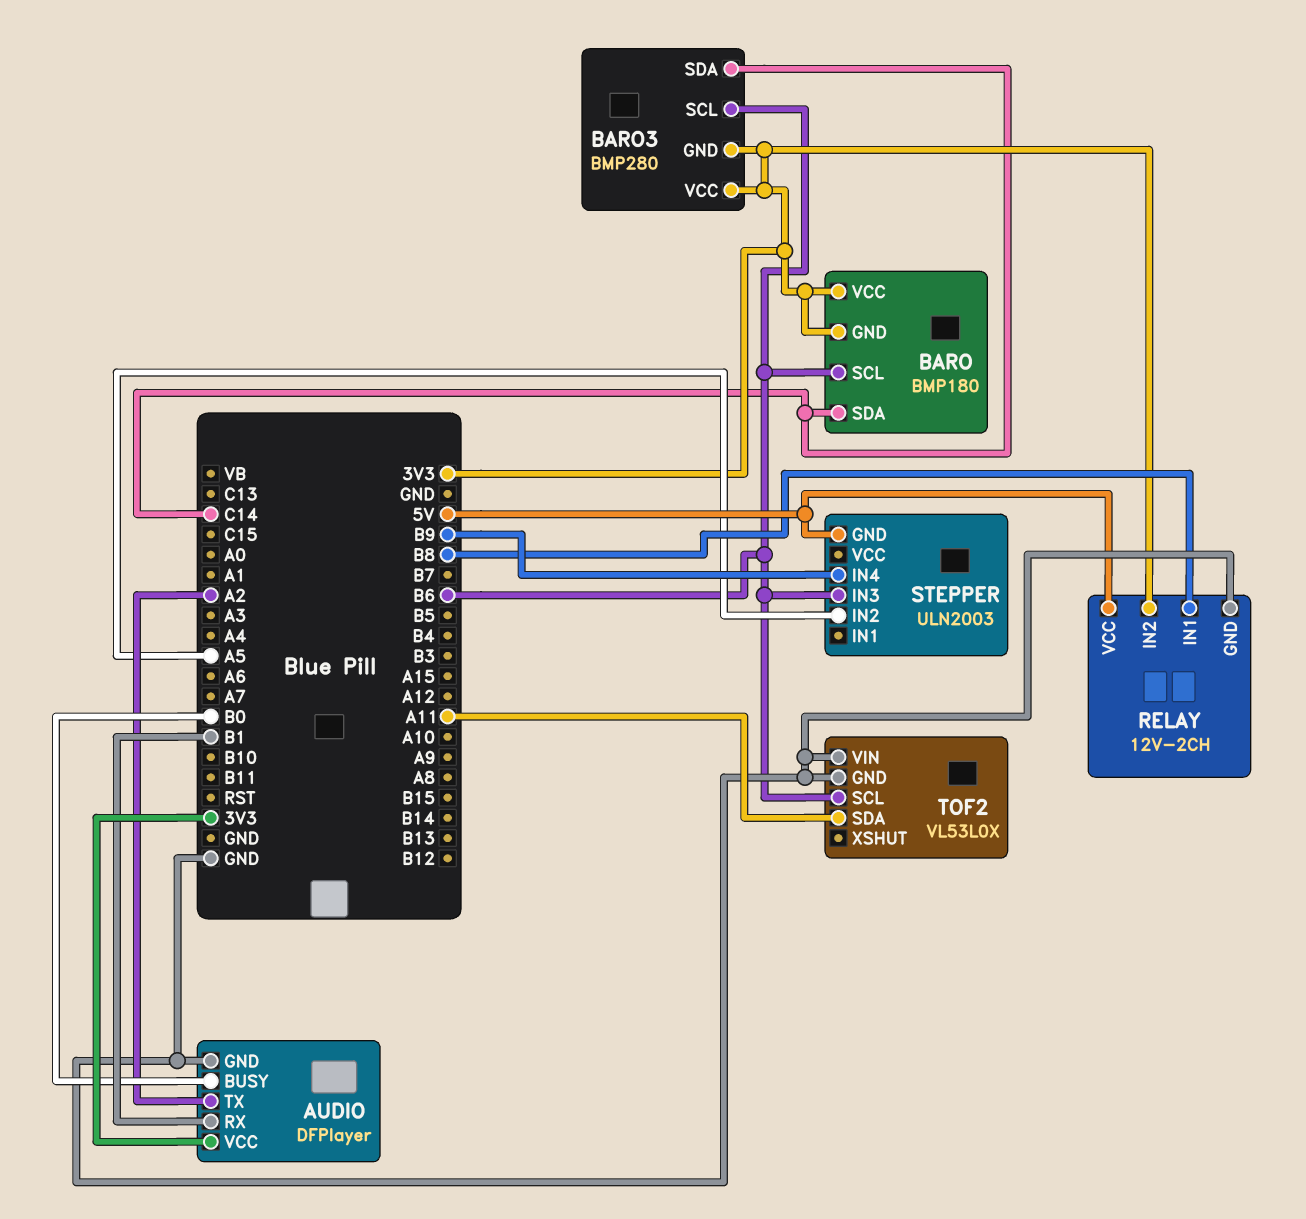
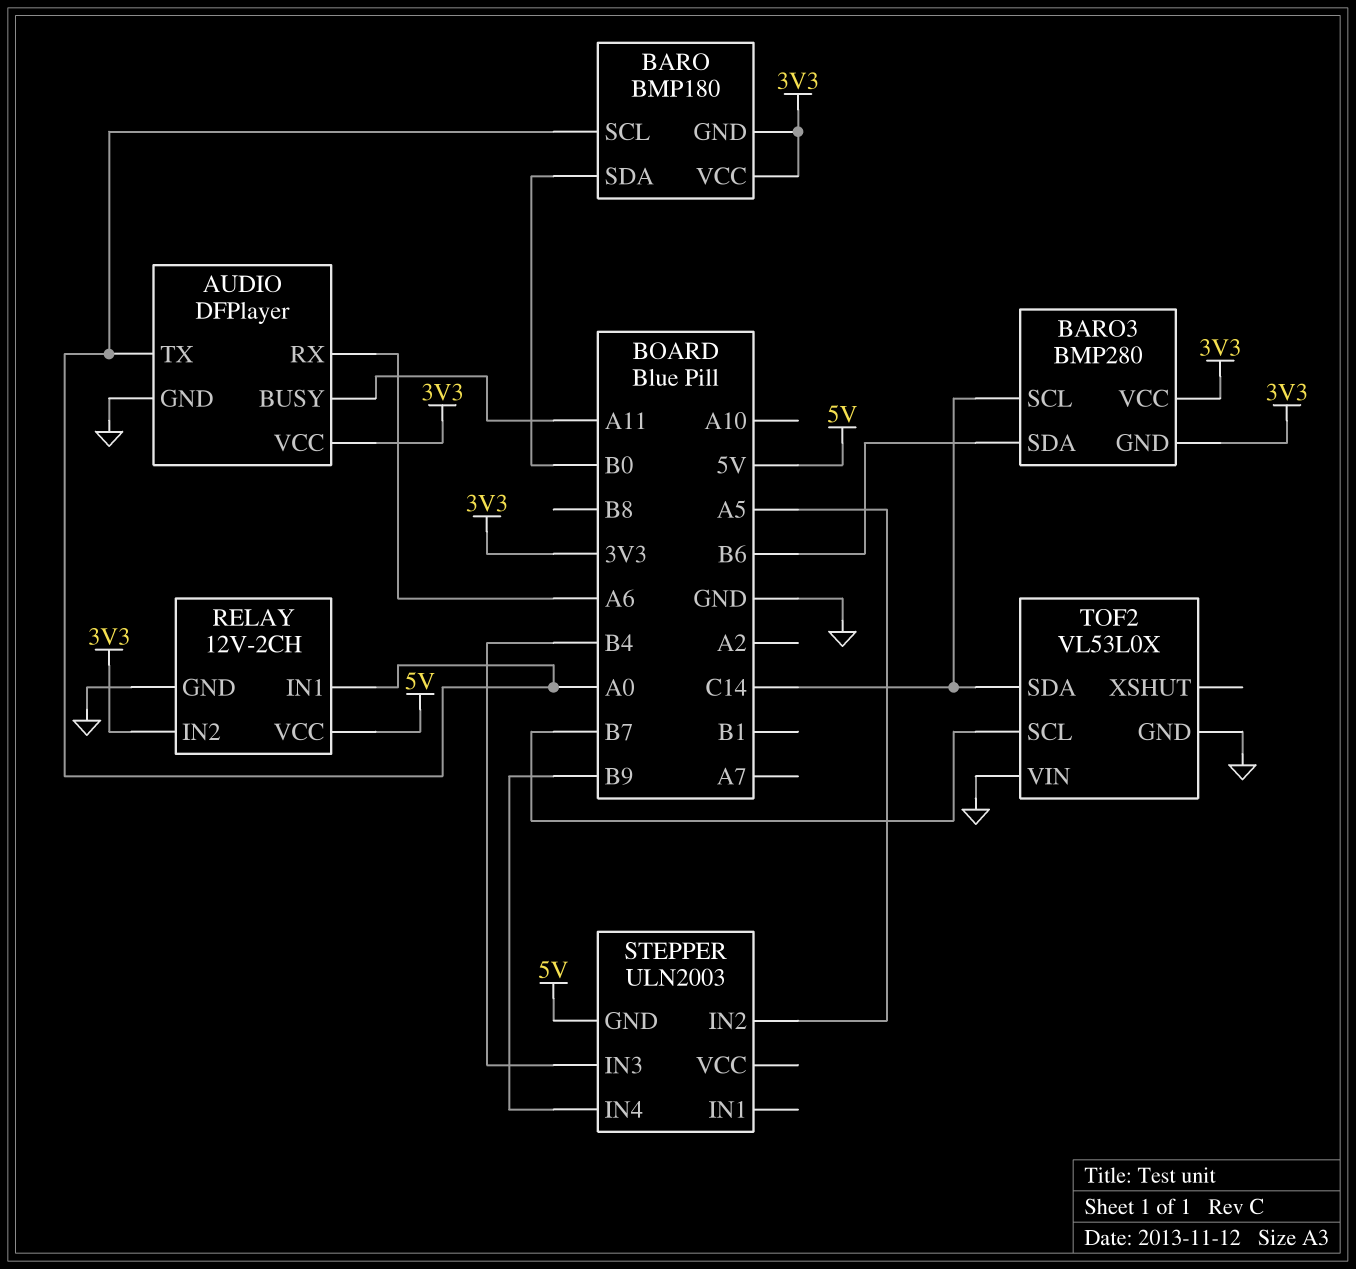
AUDIO pin BUSY: B0 -> A11
AUDIO pin RX: B1 -> A6
AUDIO pin TX: A2 -> A0
BARO pin SCL: B6 -> A0
BARO pin SDA: C14 -> B0
BARO3 pin SCL: B6 -> C14
BARO3 pin SDA: C14 -> B6
RELAY pin IN1: B8 -> A0
STEPPER pin IN3: B6 -> B4
TOF2 pin SCL: B6 -> B7
TOF2 pin SDA: A11 -> C14

